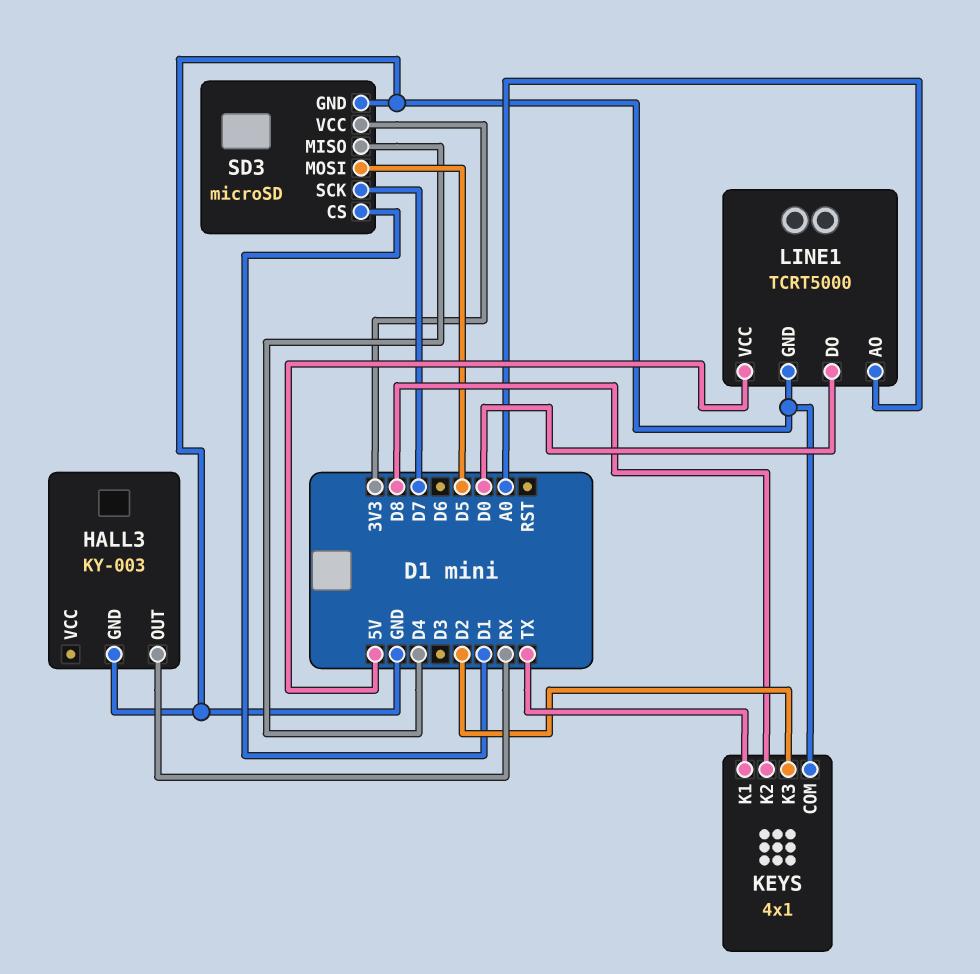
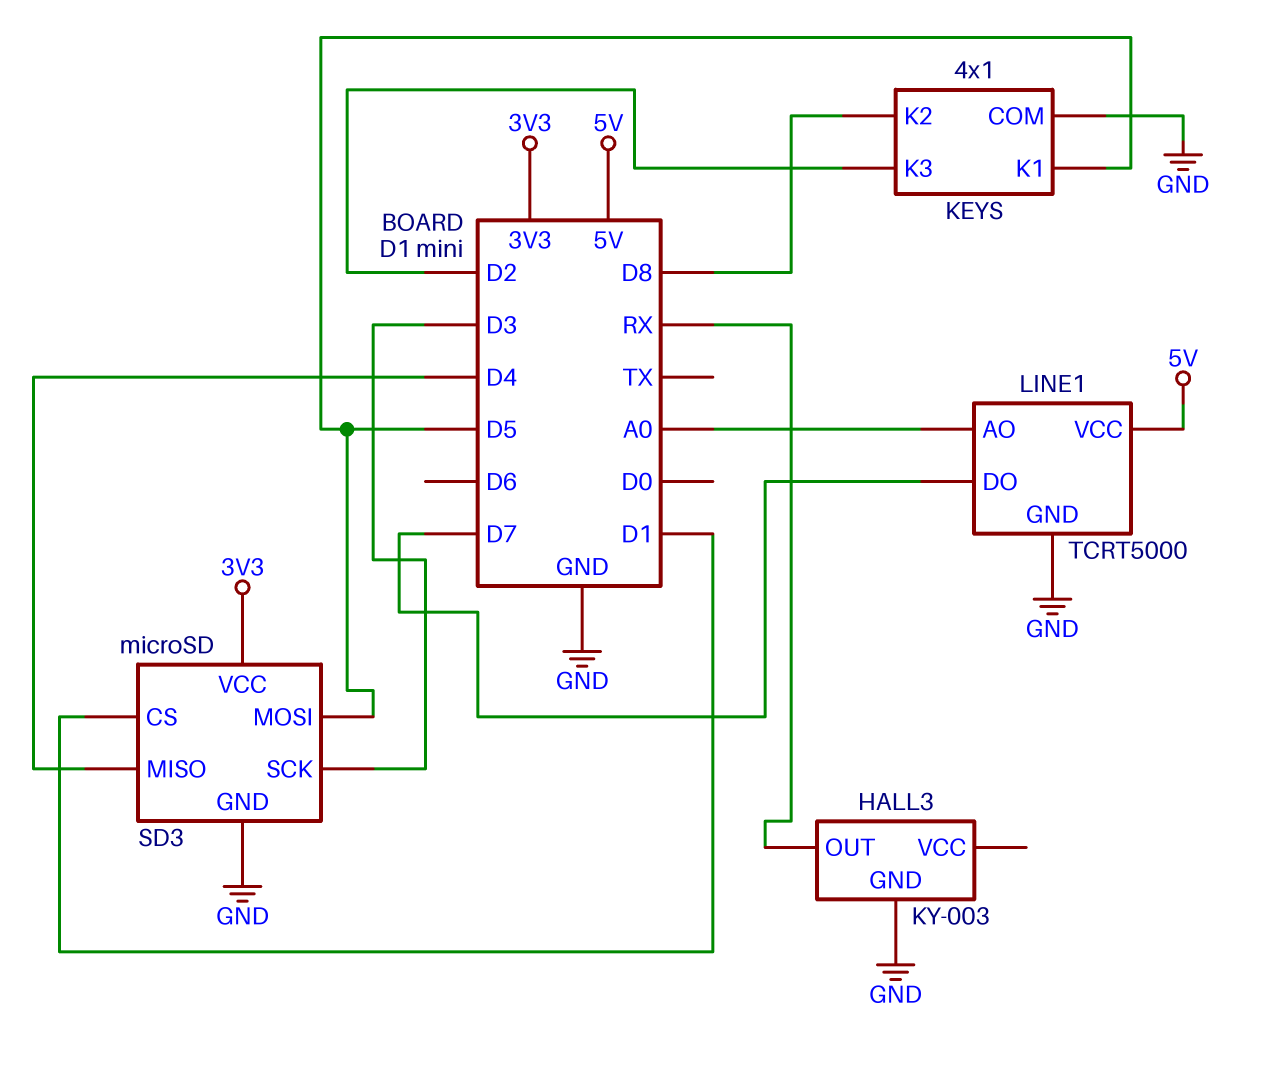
KEYS pin K1: TX -> D5
LINE1 pin DO: D0 -> D7
SD3 pin SCK: D7 -> D3

